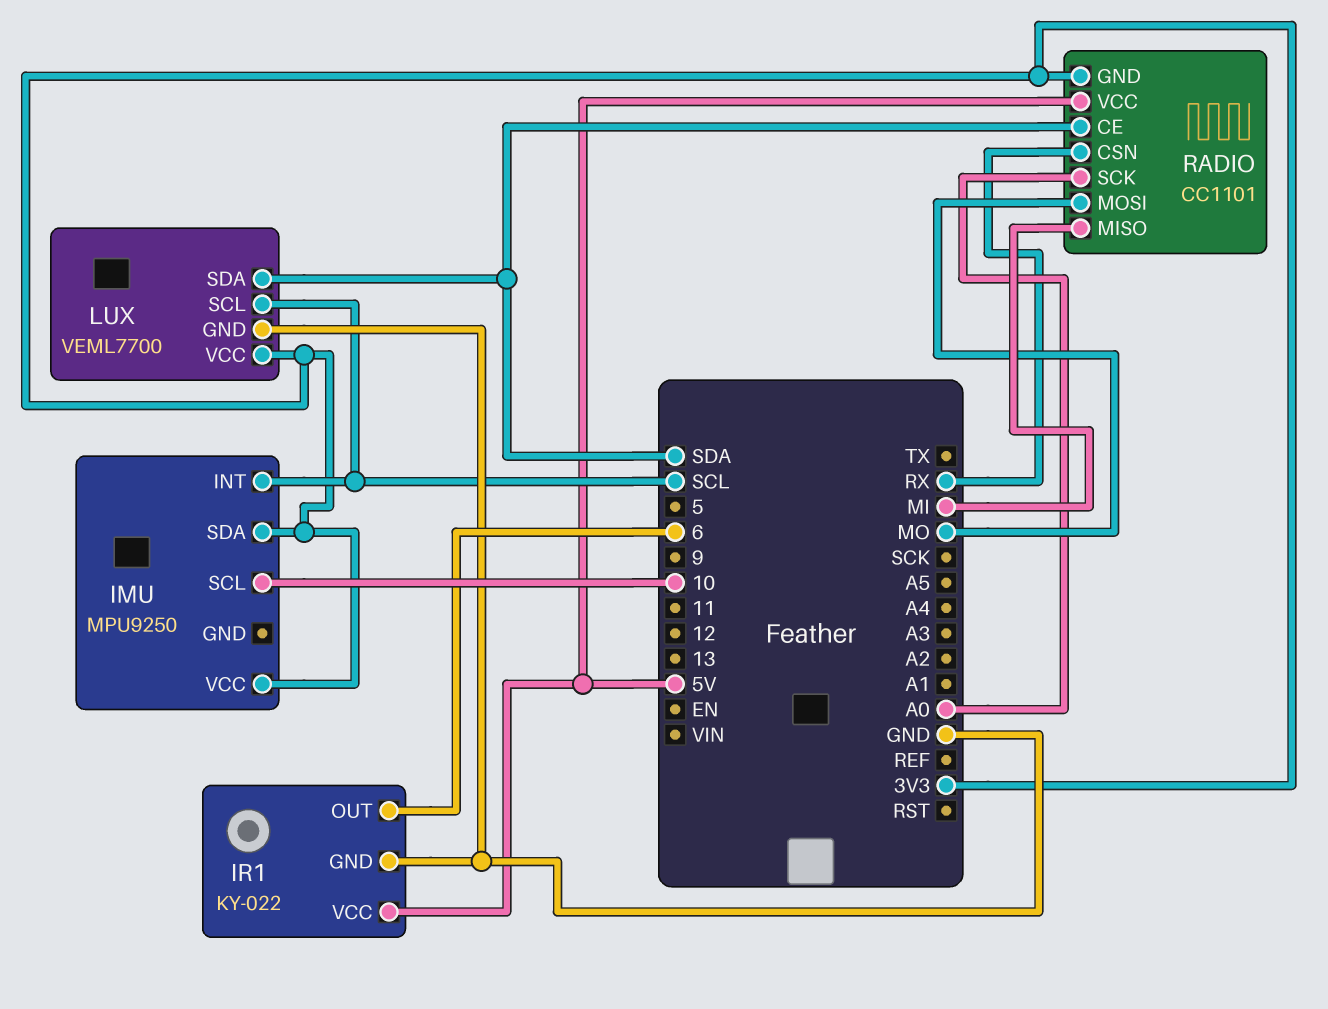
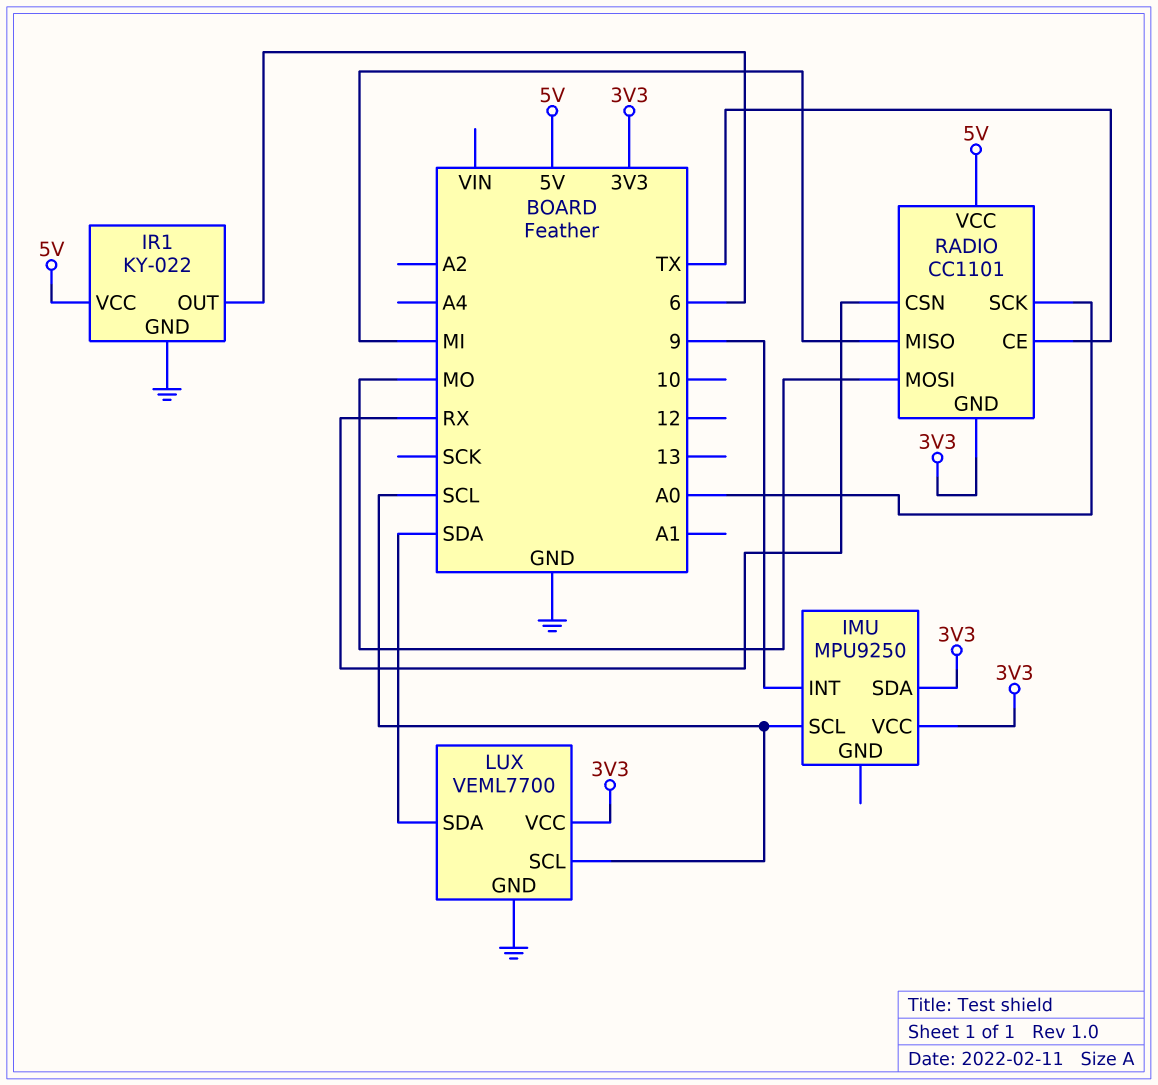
IMU pin INT: SCL -> 9
IMU pin SCL: 10 -> SCL
RADIO pin CE: SDA -> TX

